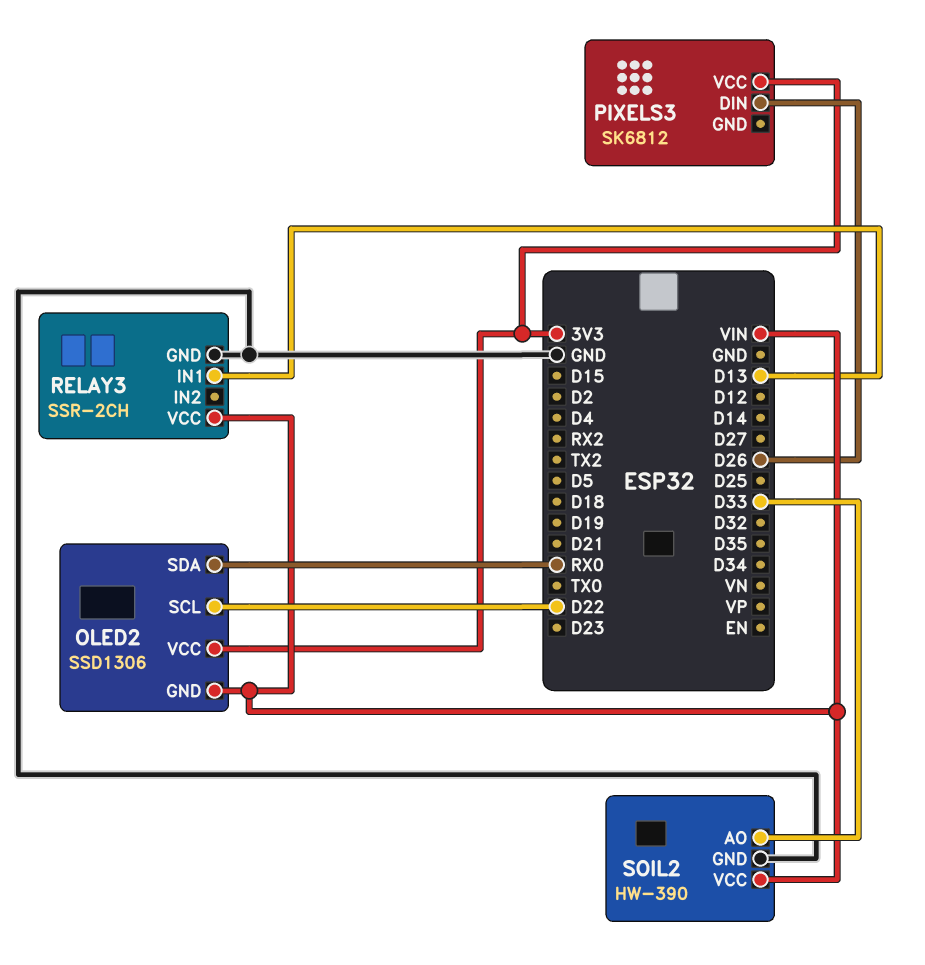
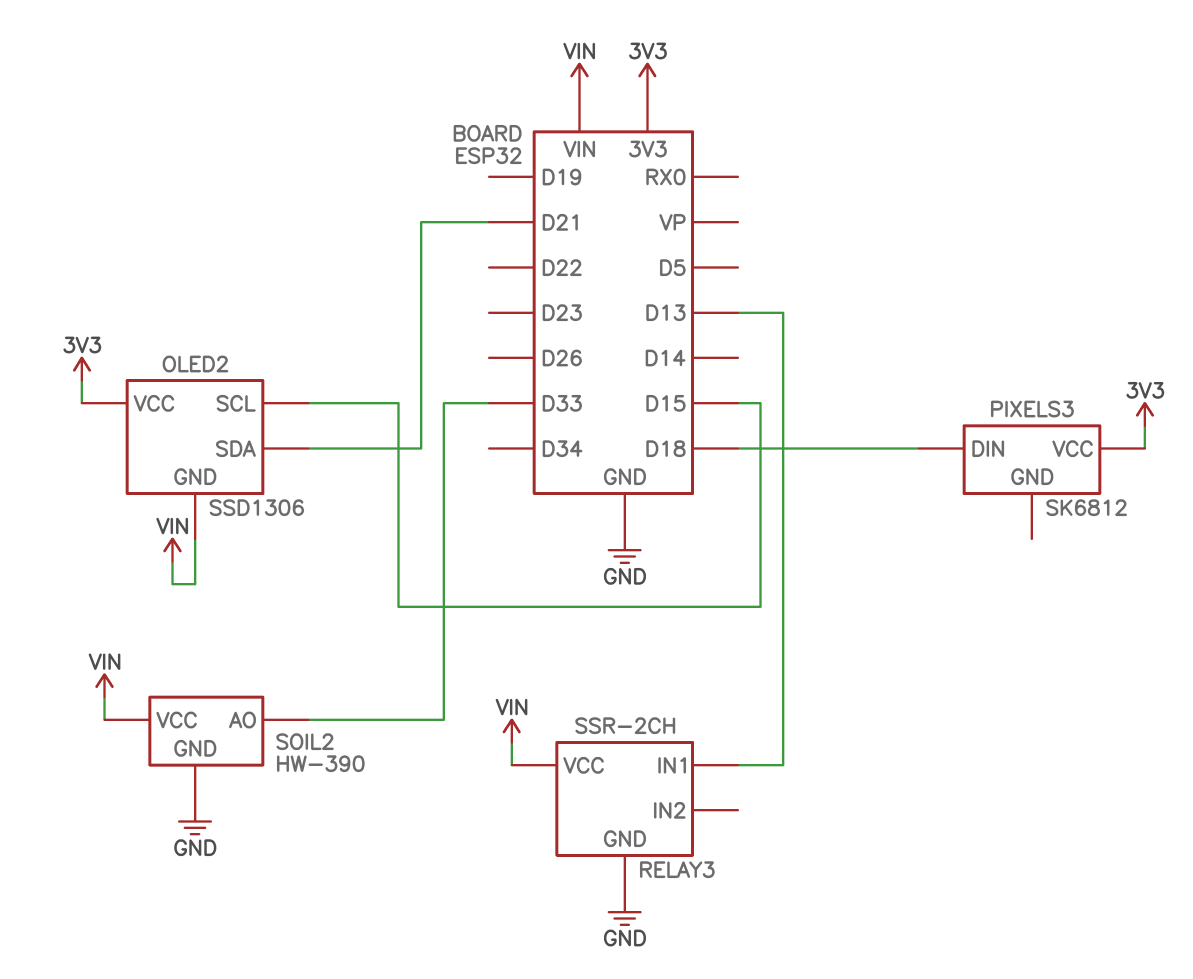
OLED2 pin SCL: D22 -> D15
OLED2 pin SDA: RX0 -> D21
PIXELS3 pin DIN: D26 -> D18

